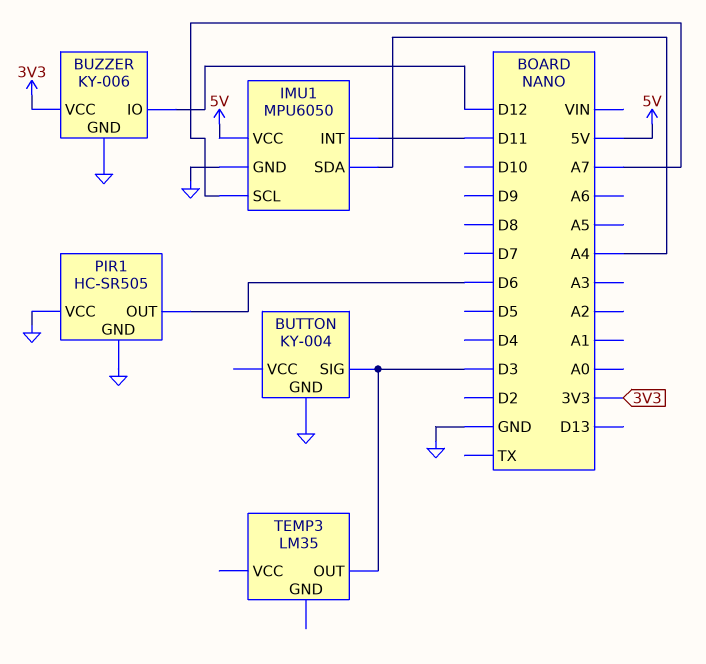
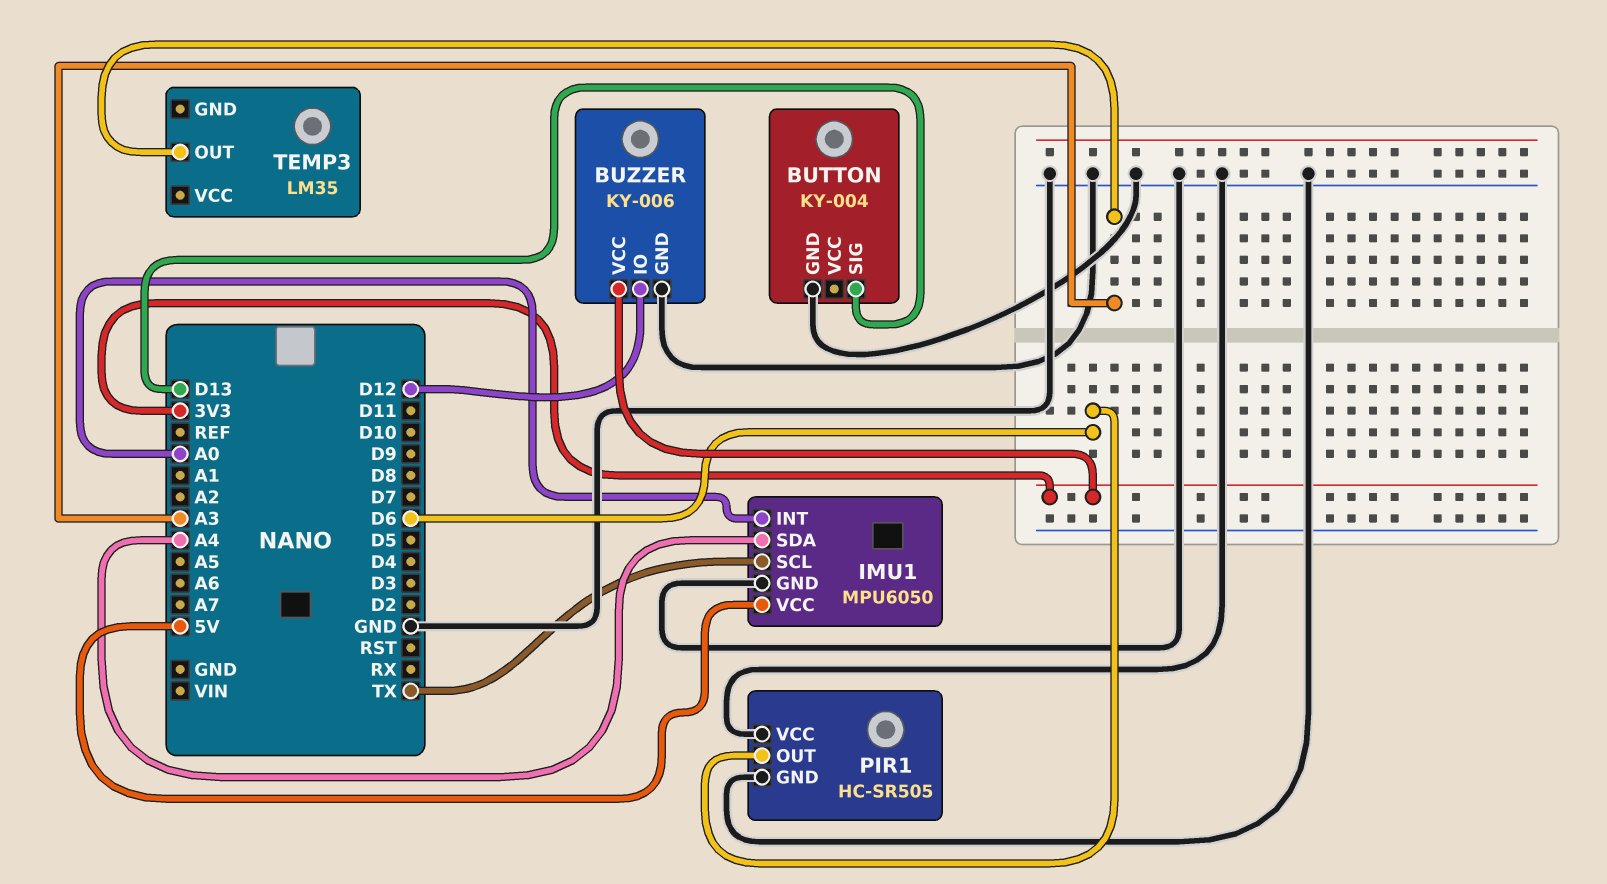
BUTTON pin SIG: D3 -> D13
IMU1 pin INT: D11 -> A0
IMU1 pin SCL: A7 -> TX
TEMP3 pin OUT: D3 -> A3

